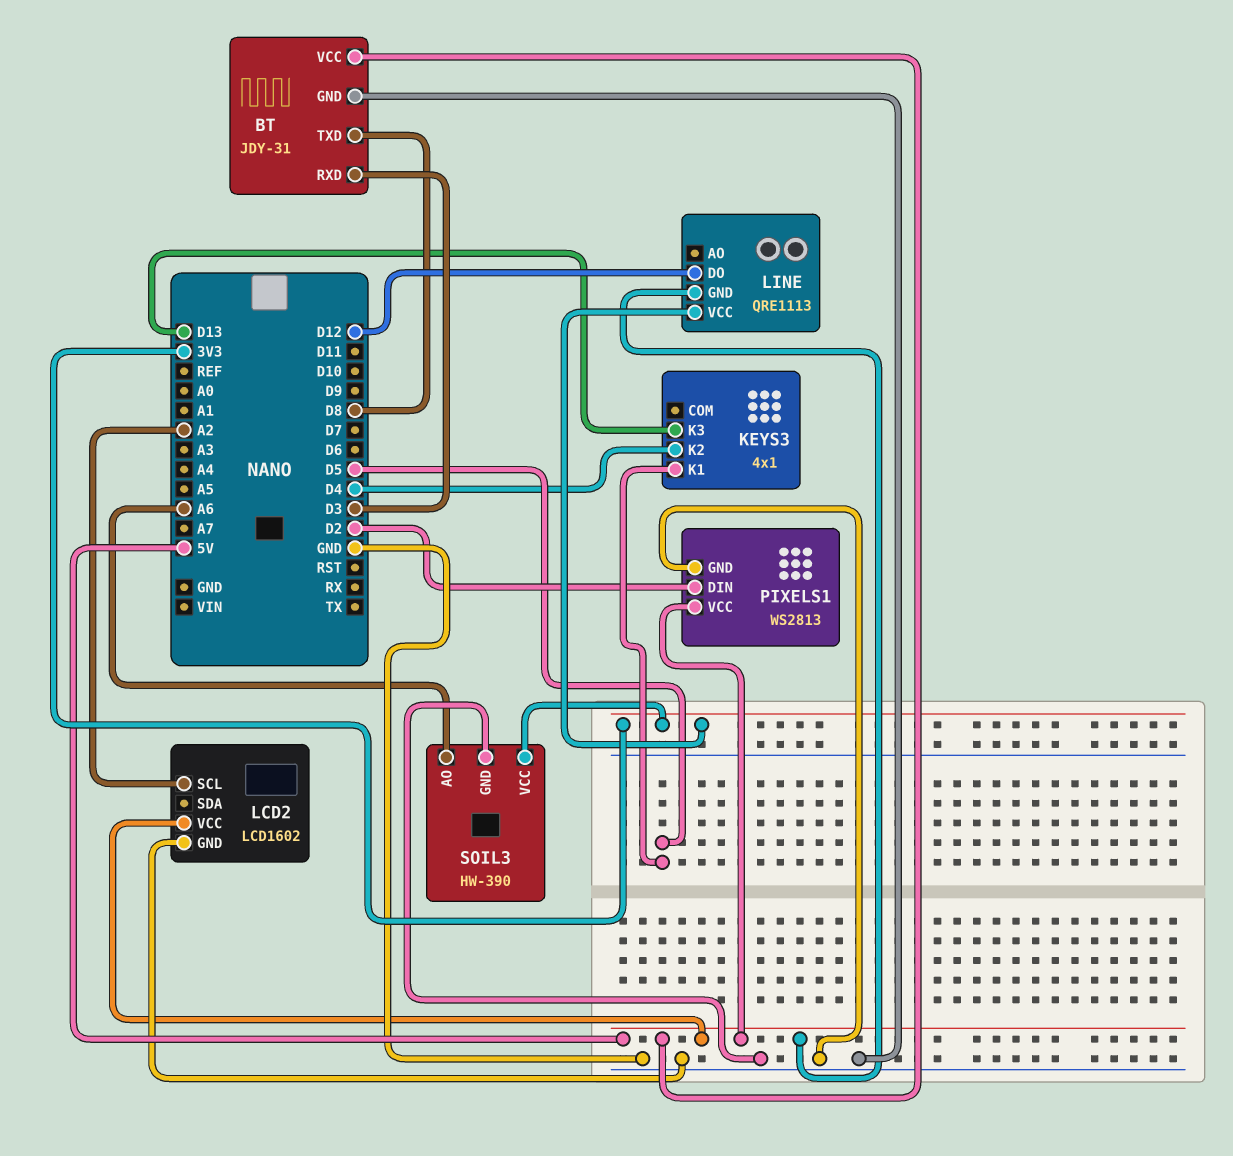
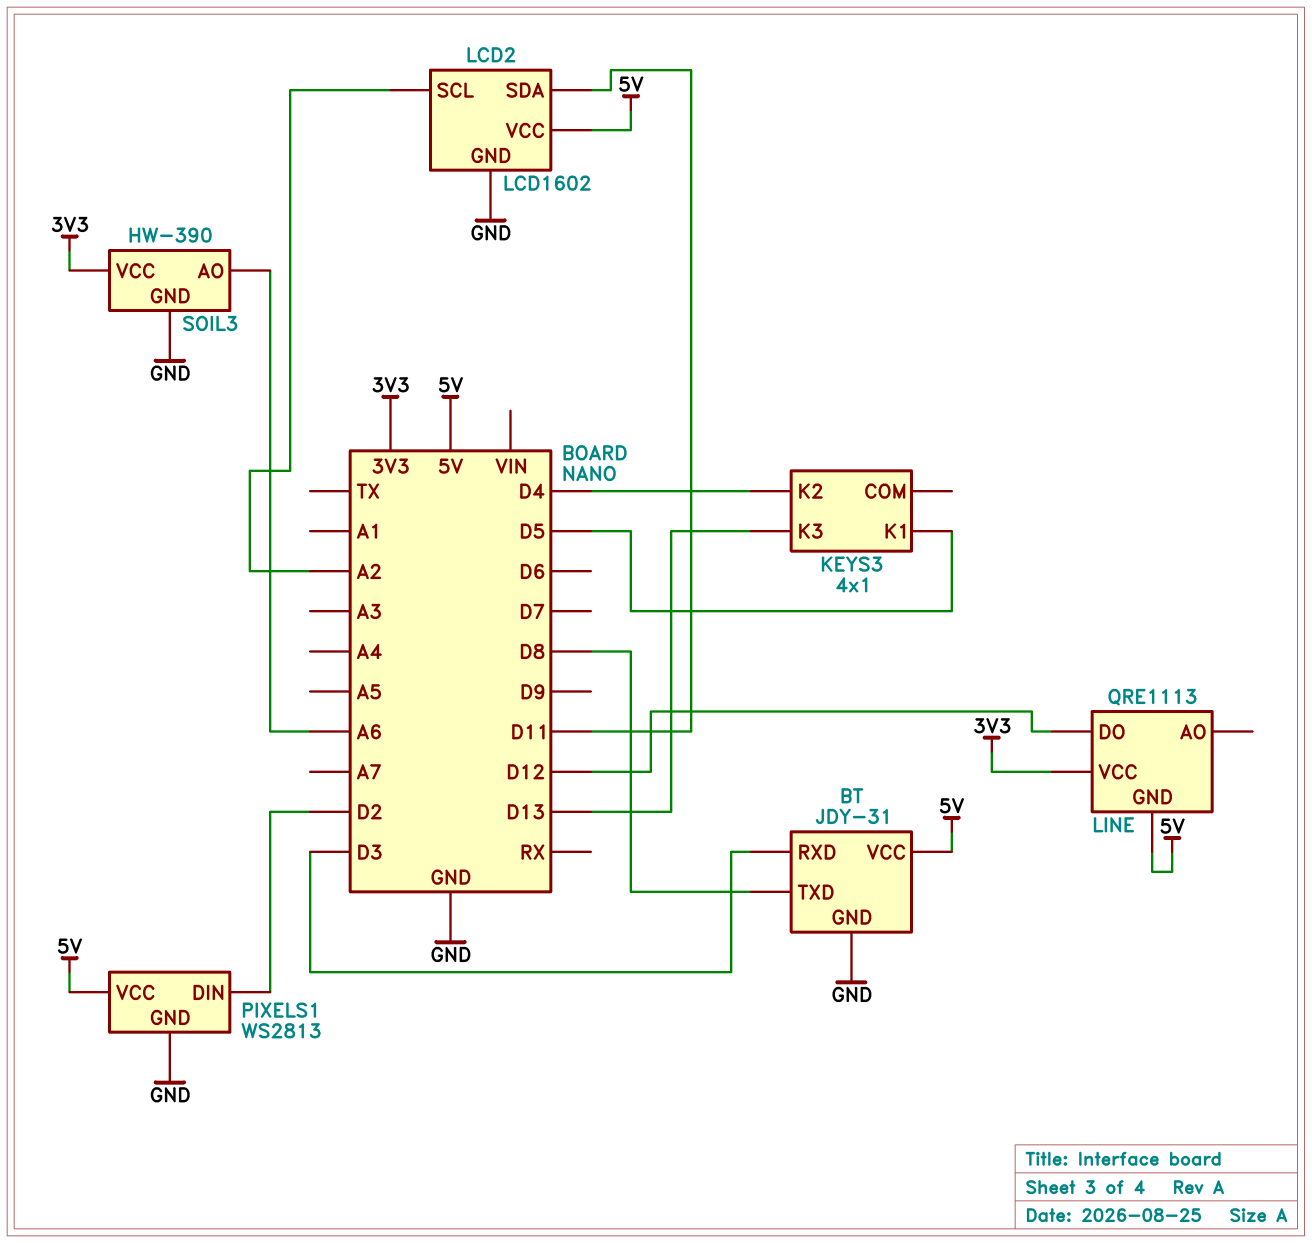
LCD2 pin SDA: none -> D11

